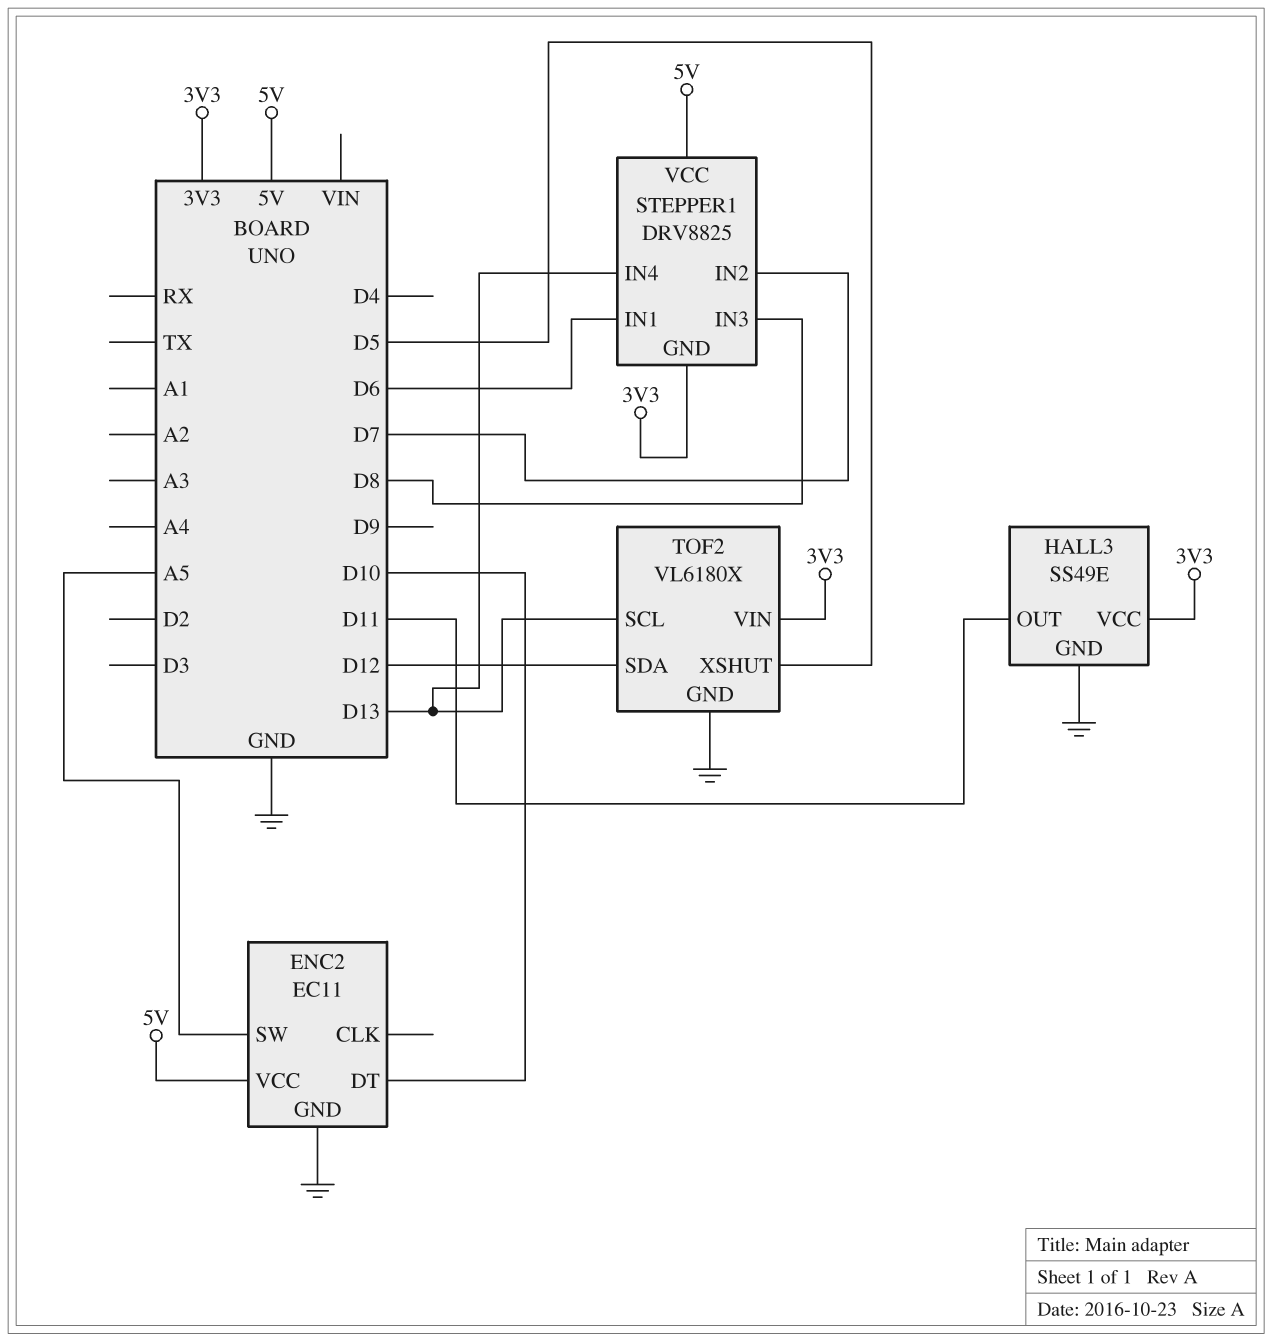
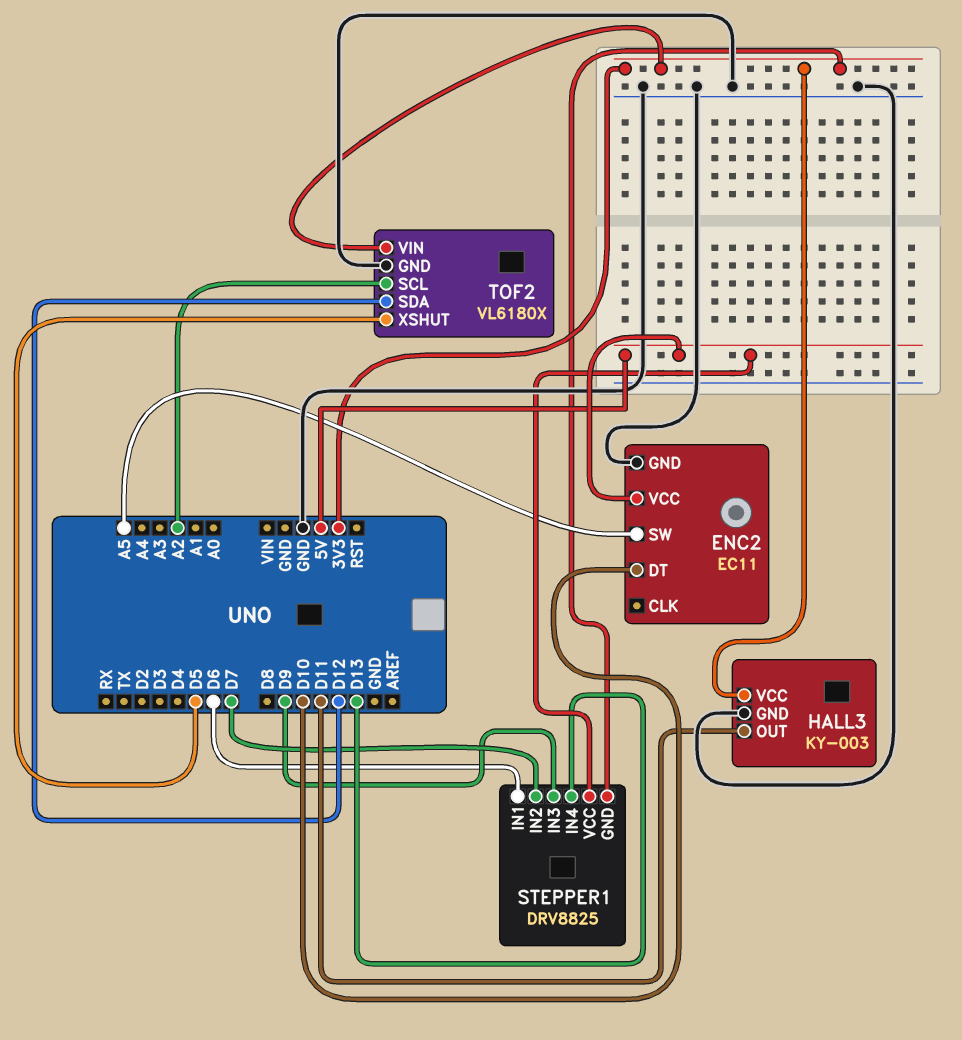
HALL3: SS49E -> KY-003
STEPPER1 pin IN3: D8 -> D9
TOF2 pin SCL: D13 -> A2

